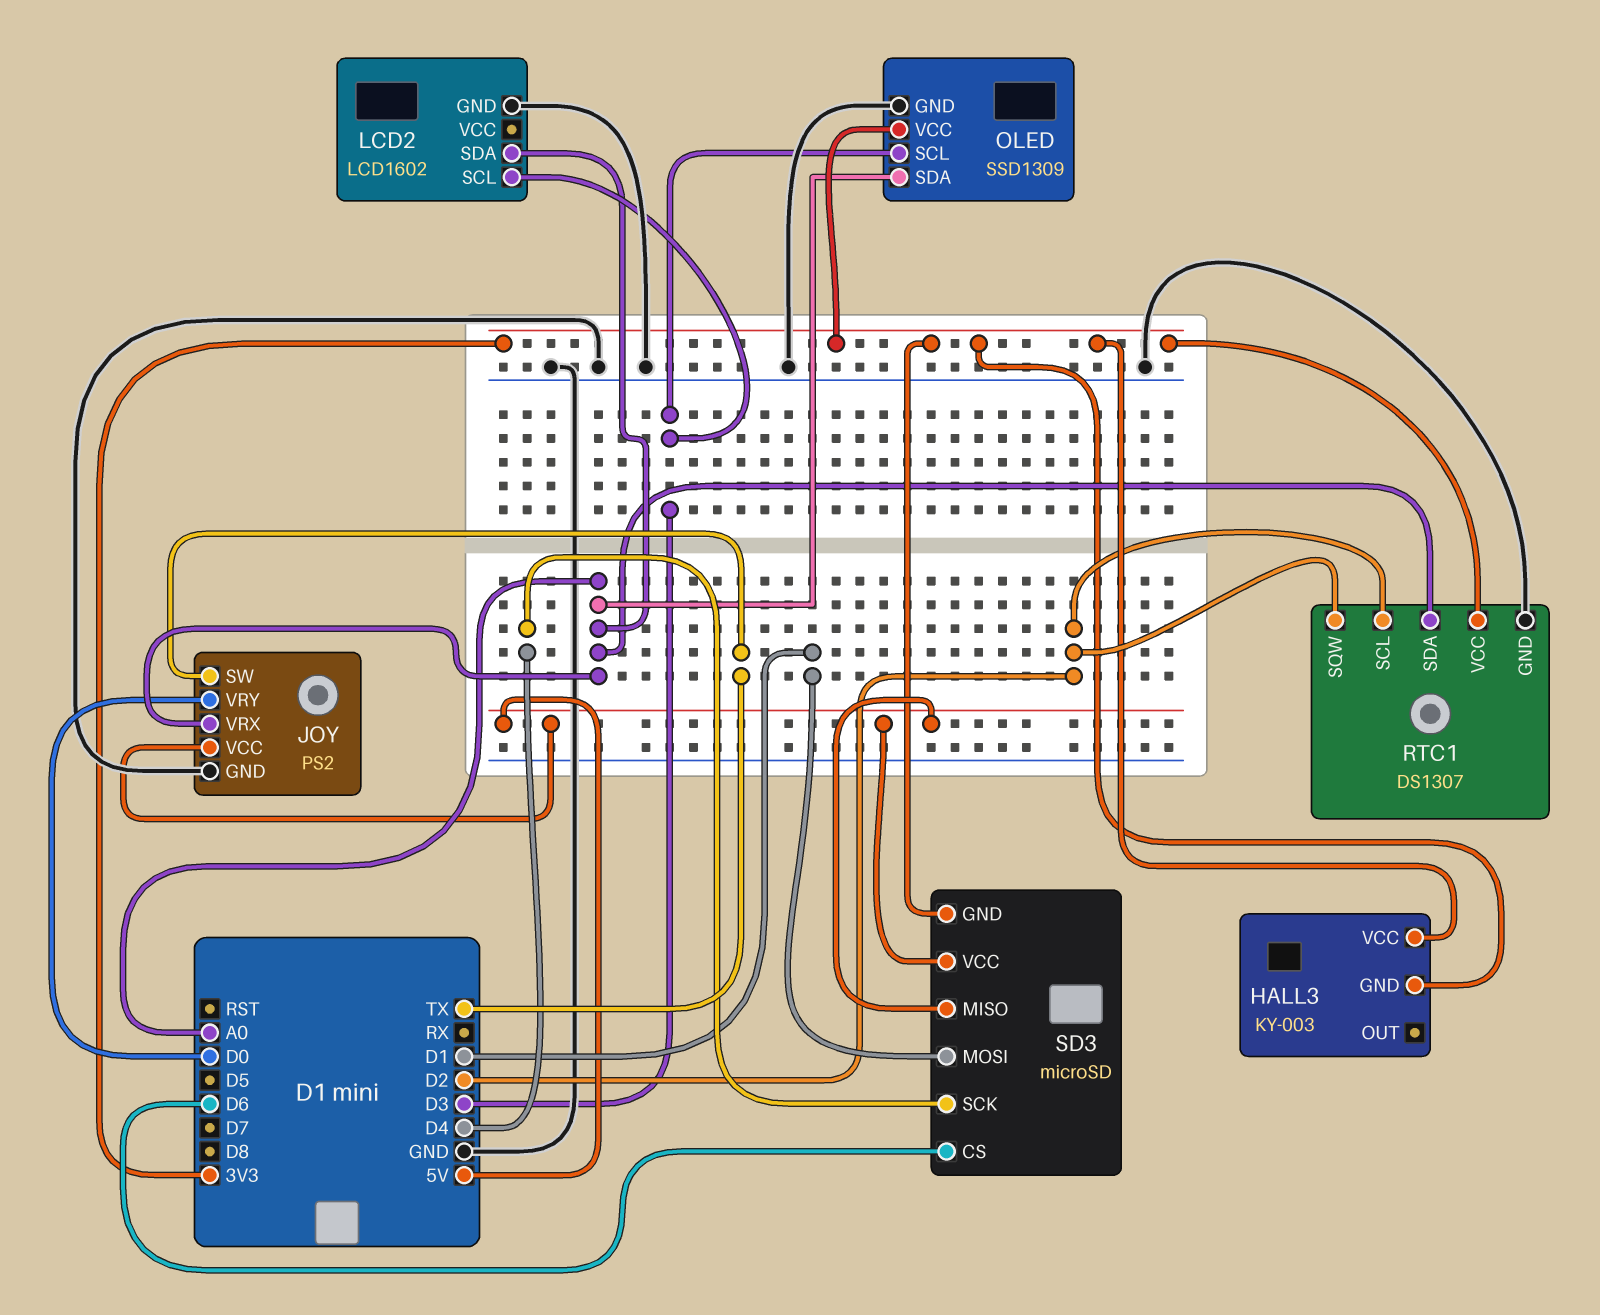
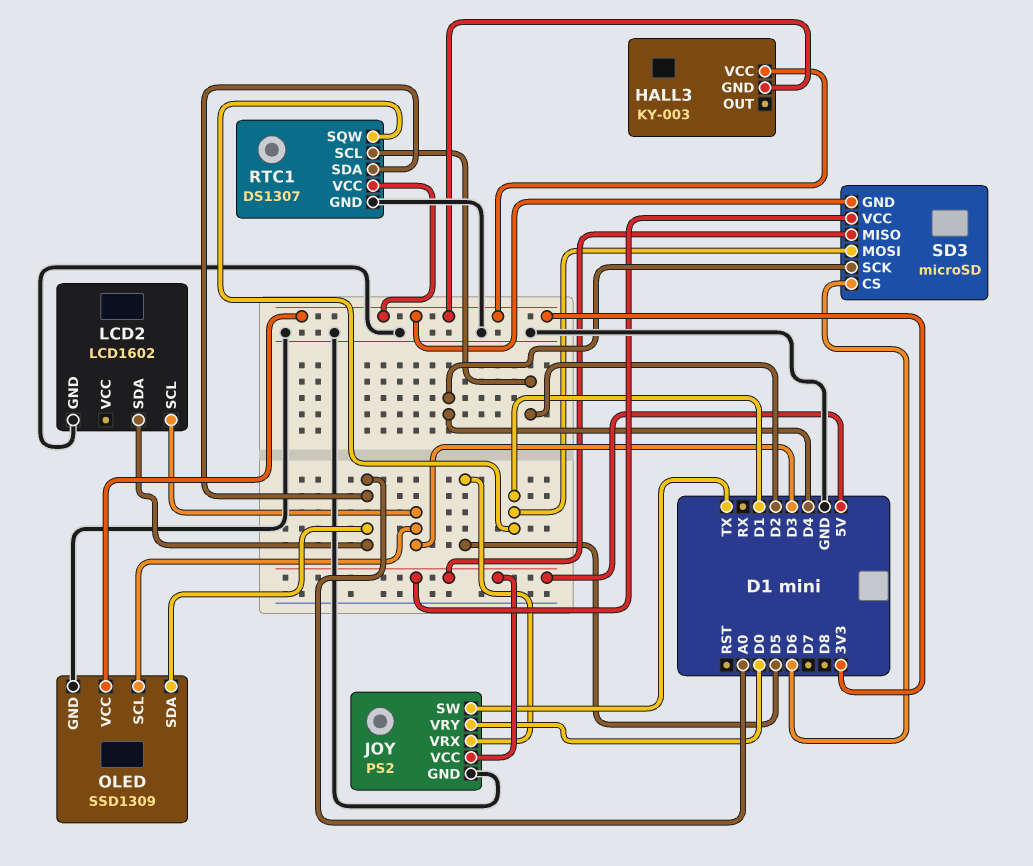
JOY pin VRX: A0 -> D5
RTC1 pin SQW: D2 -> D1

